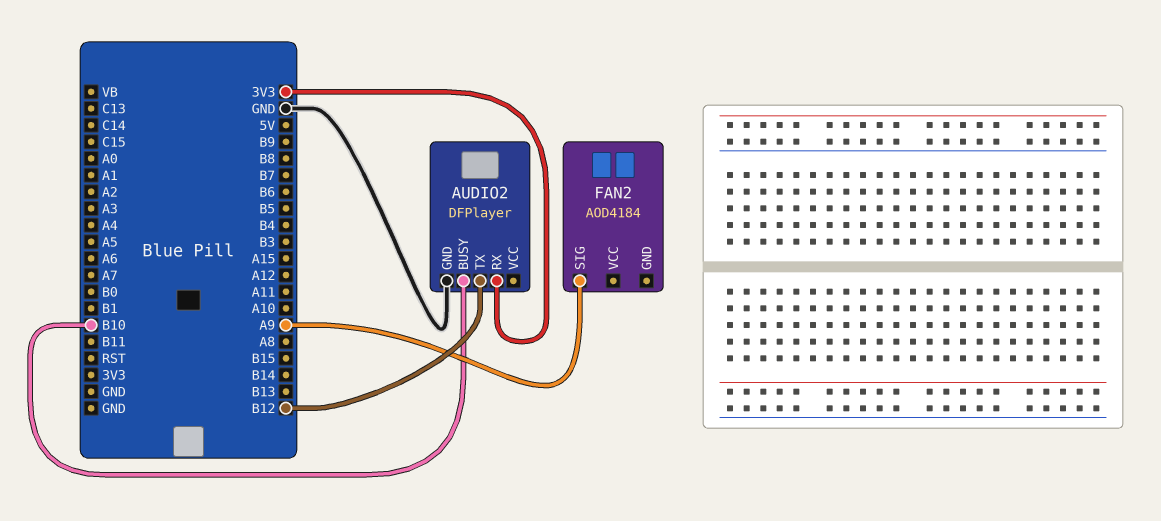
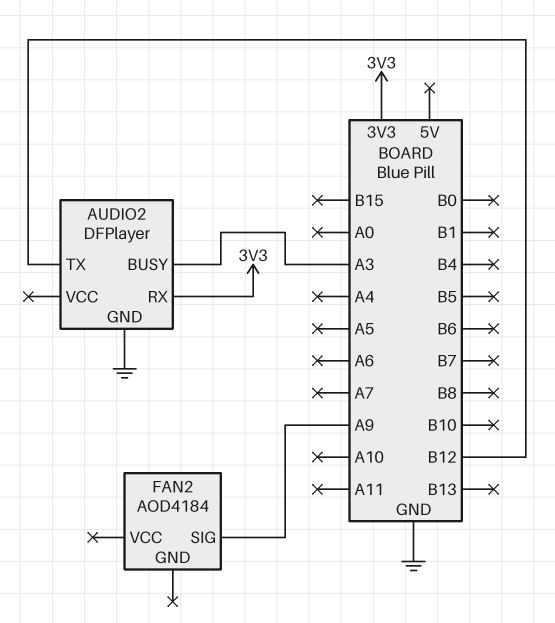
AUDIO2 pin BUSY: B10 -> A3

